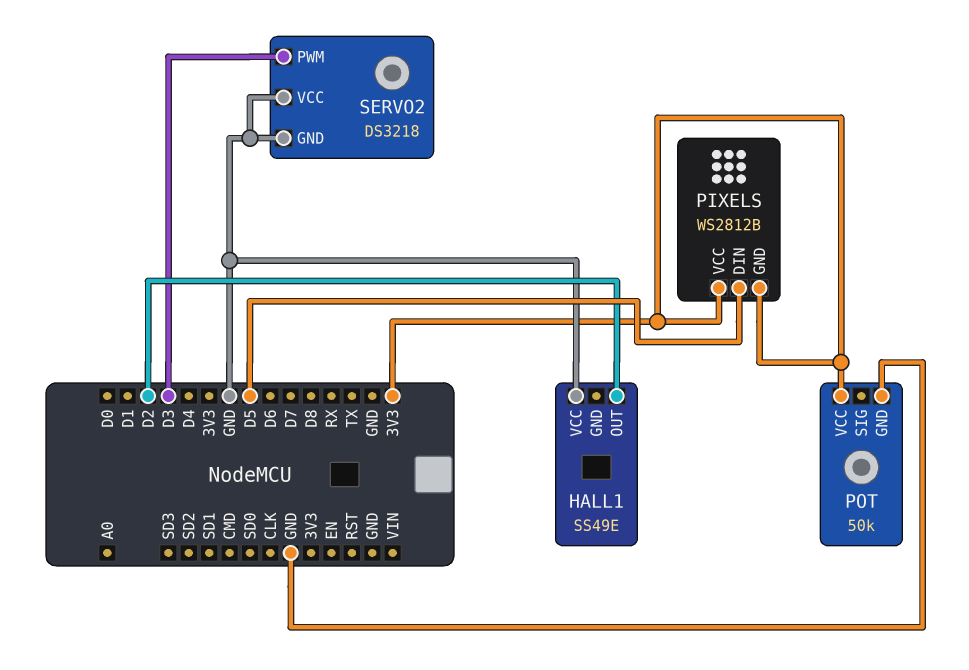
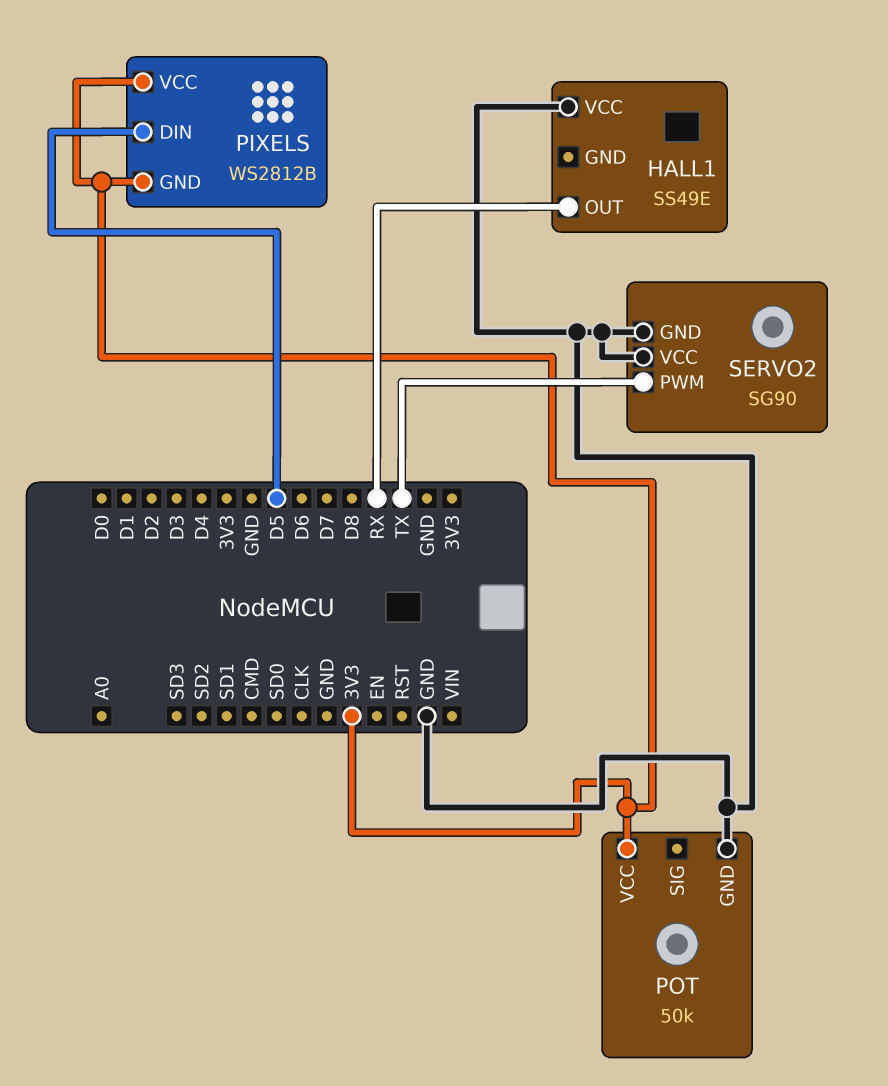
HALL1 pin OUT: D2 -> RX
SERVO2: DS3218 -> SG90
SERVO2 pin PWM: D3 -> TX

